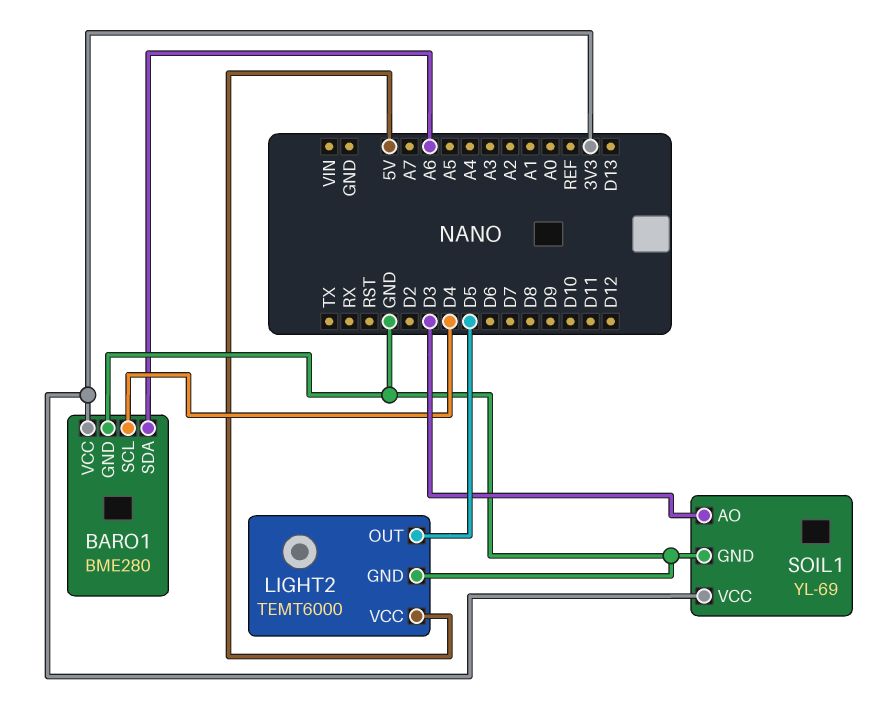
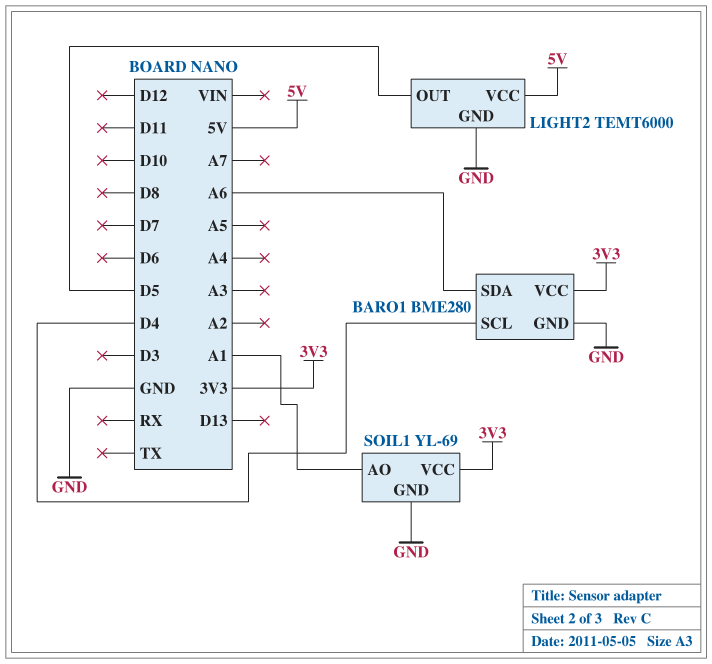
SOIL1 pin AO: D3 -> A1

